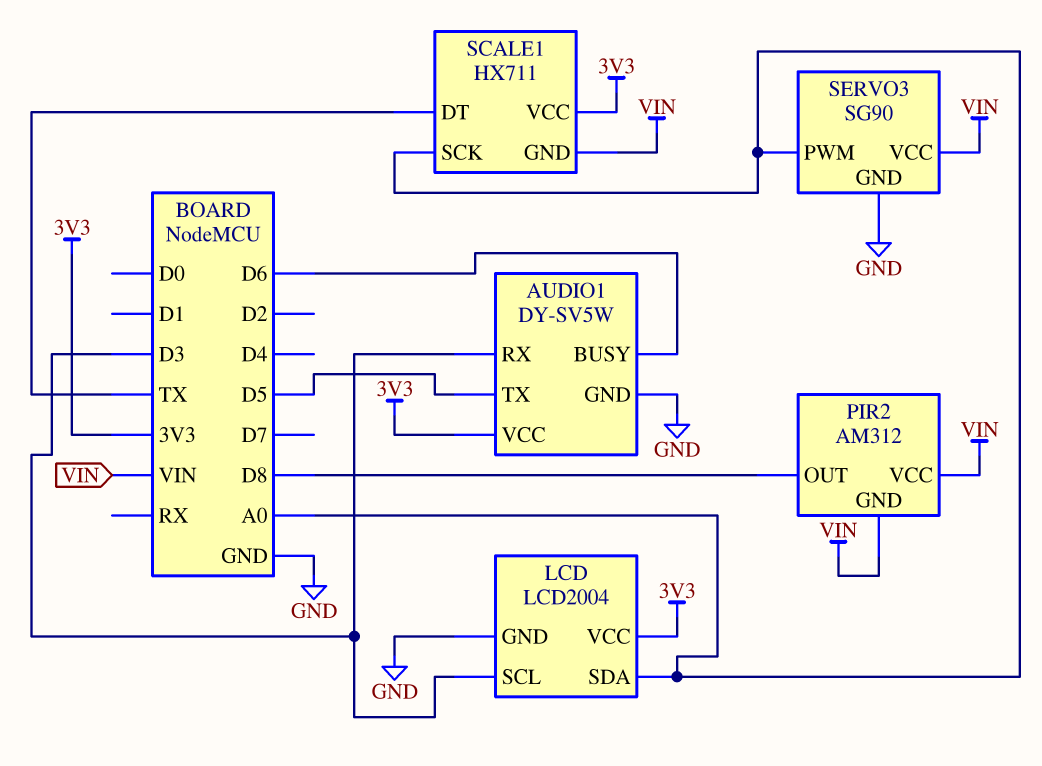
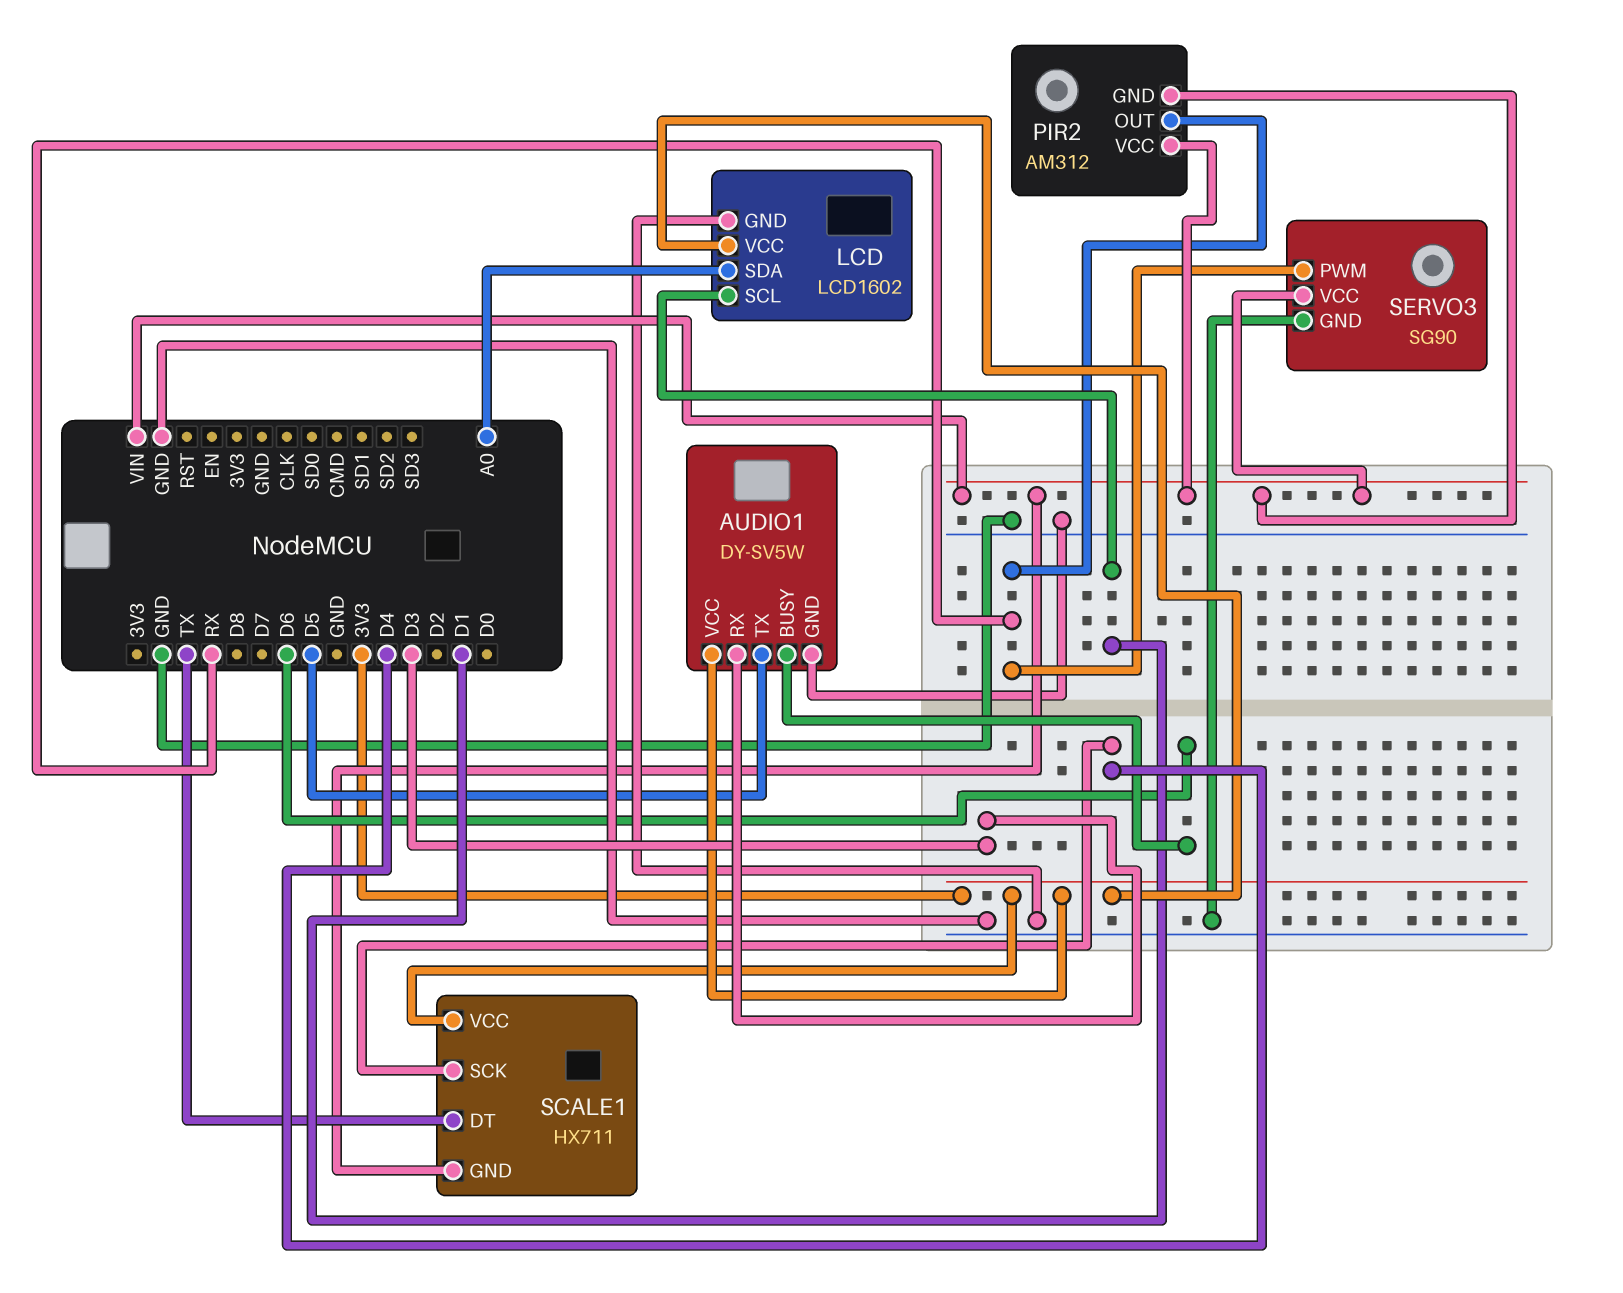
LCD: LCD2004 -> LCD1602
LCD pin SCL: D3 -> D1
PIR2 pin OUT: D8 -> RX
SCALE1 pin SCK: A0 -> D4
SERVO3 pin PWM: A0 -> RX

